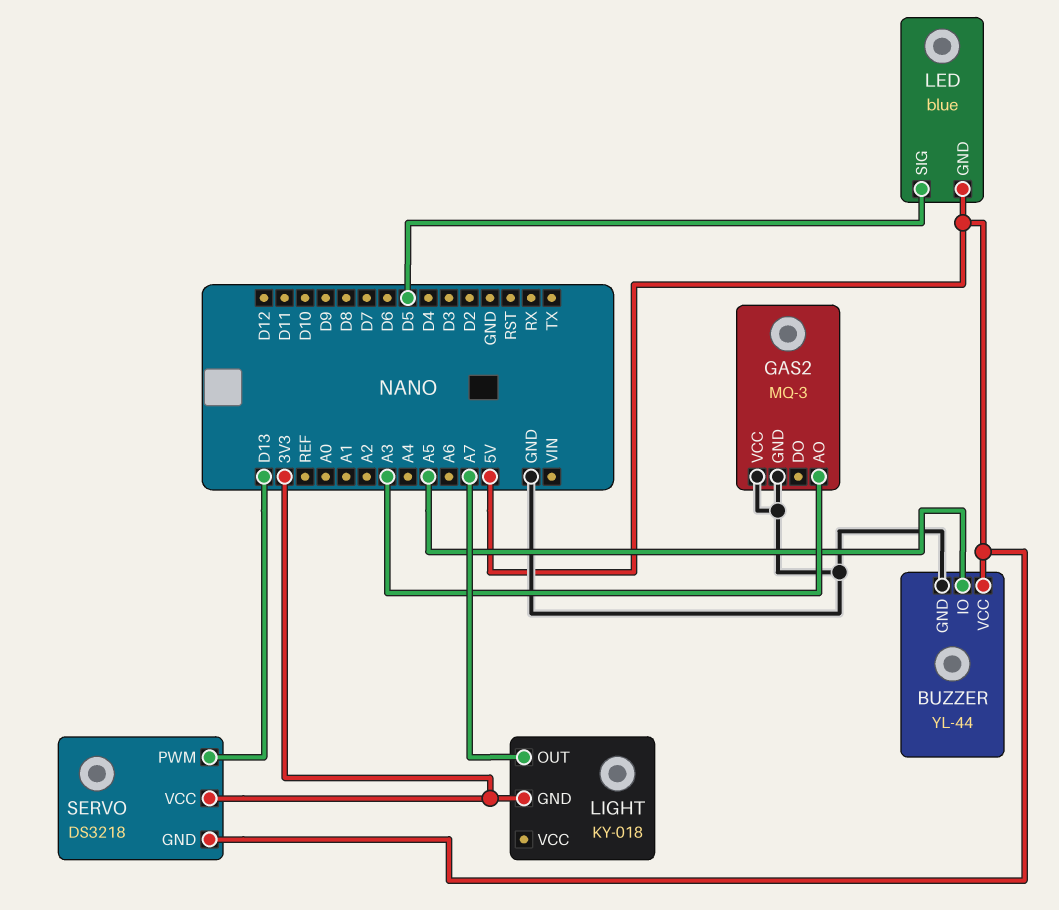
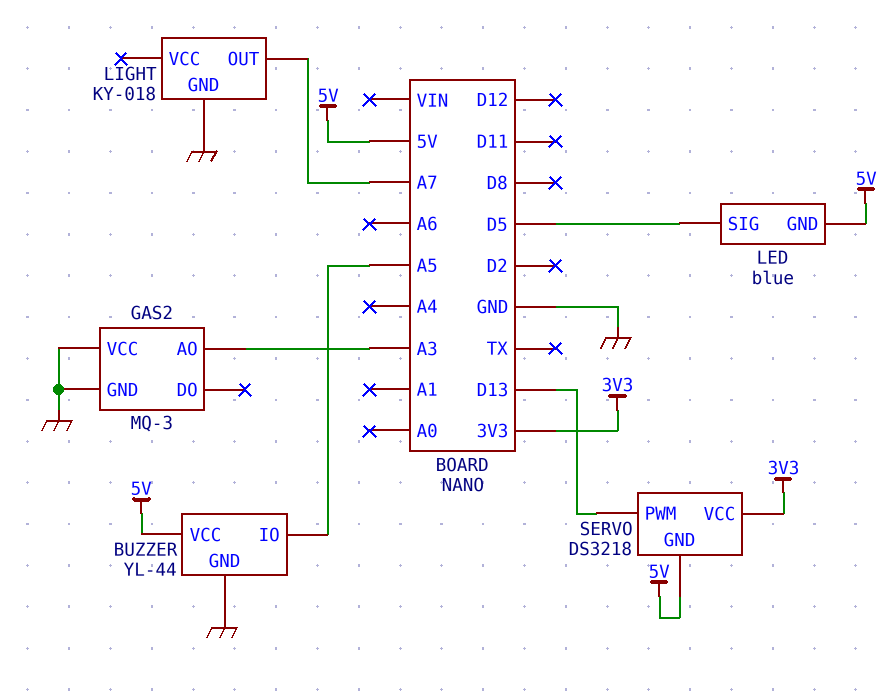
LIGHT pin GND: 3V3 -> GND

